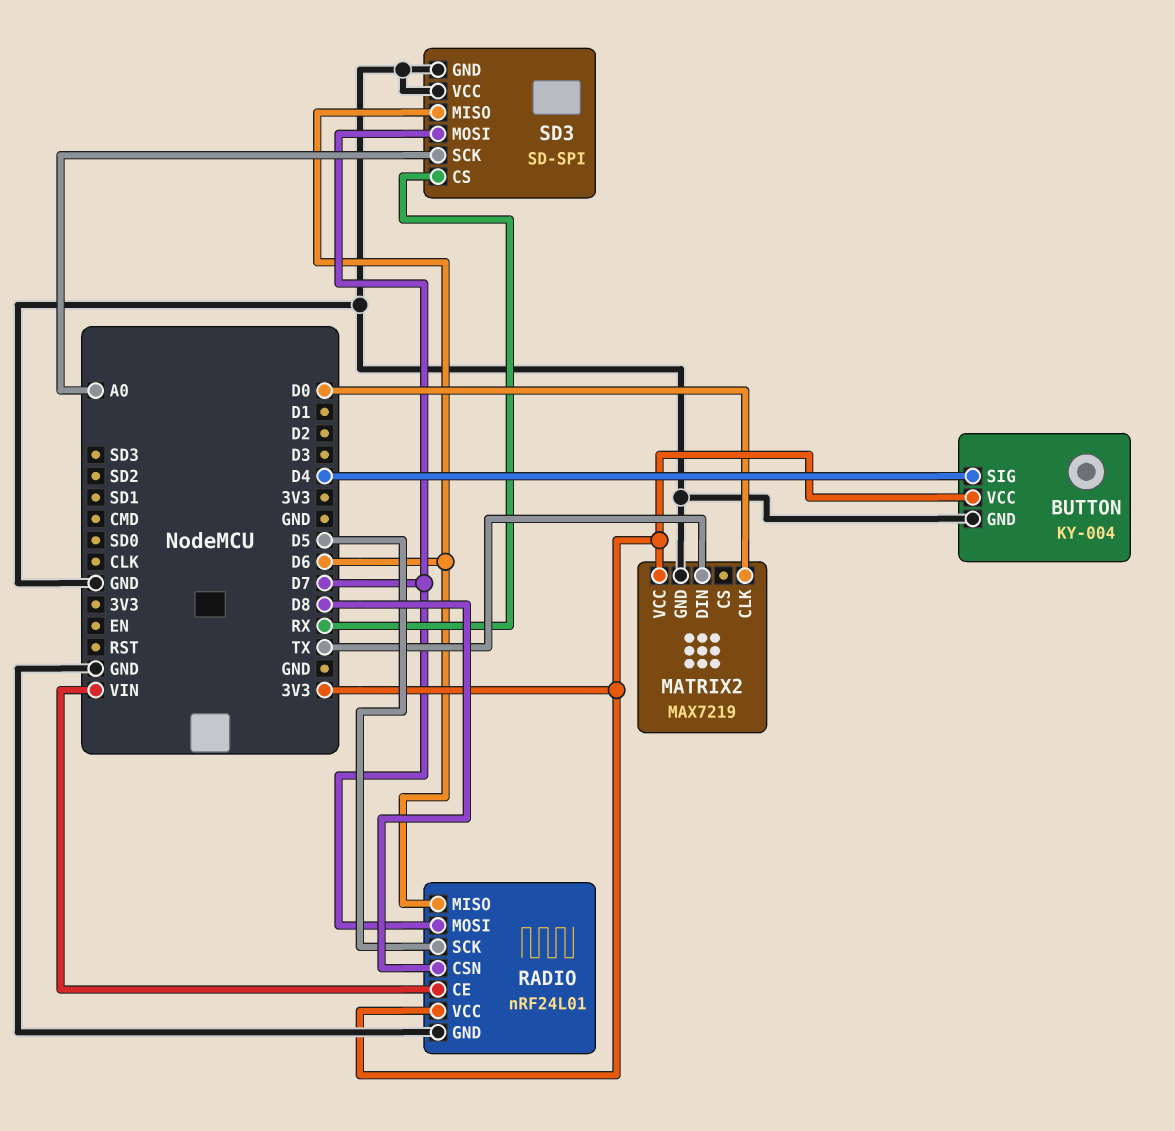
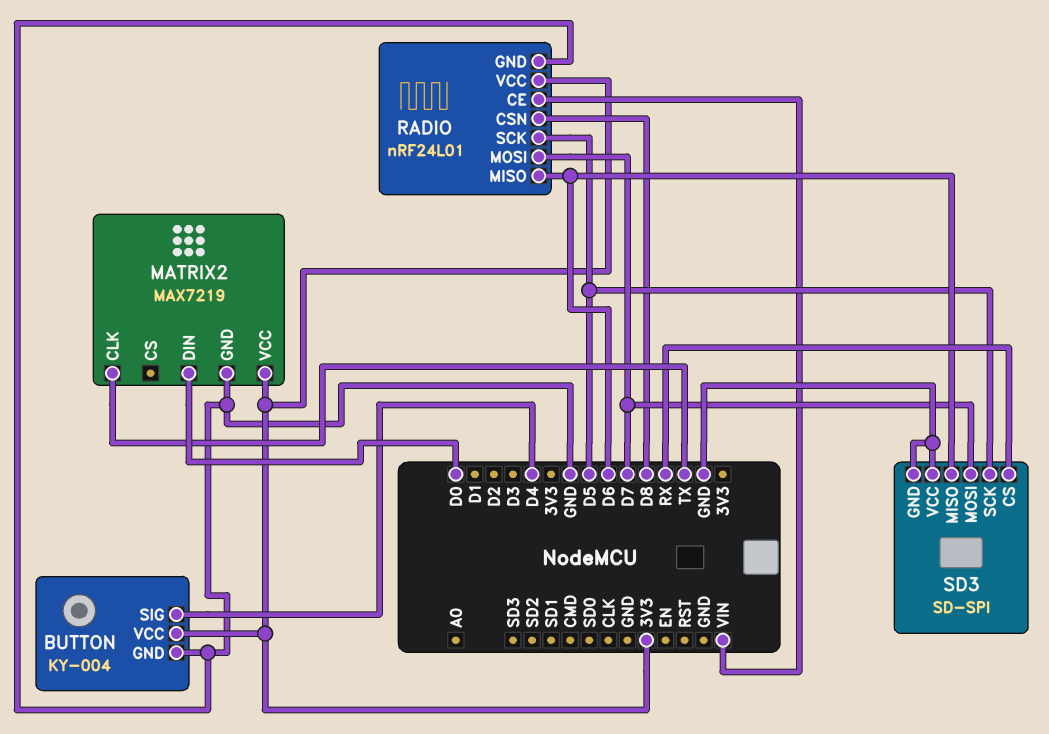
MATRIX2 pin CLK: D0 -> TX
MATRIX2 pin DIN: TX -> D0
SD3 pin SCK: A0 -> D5

